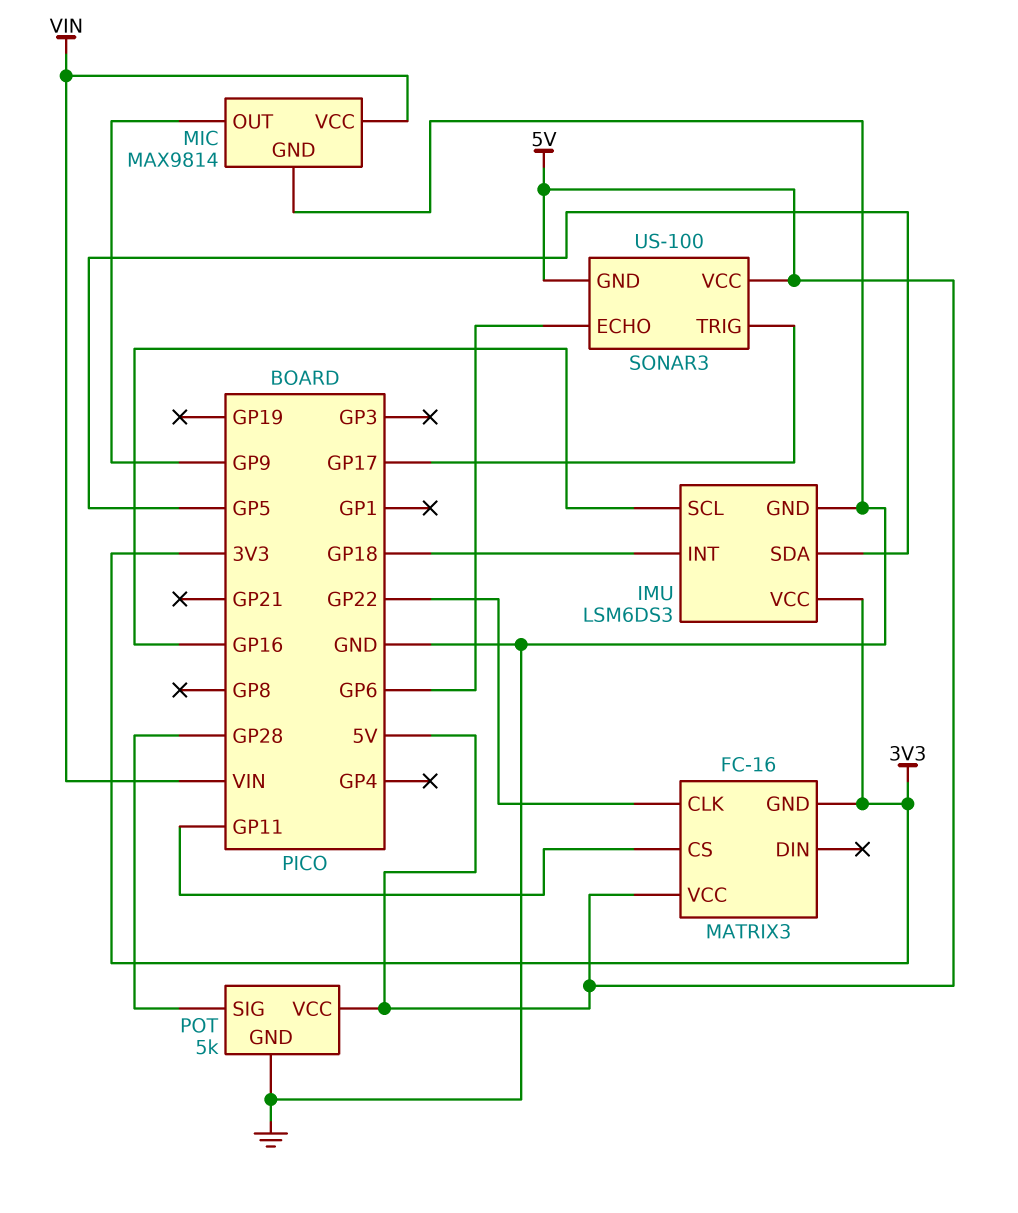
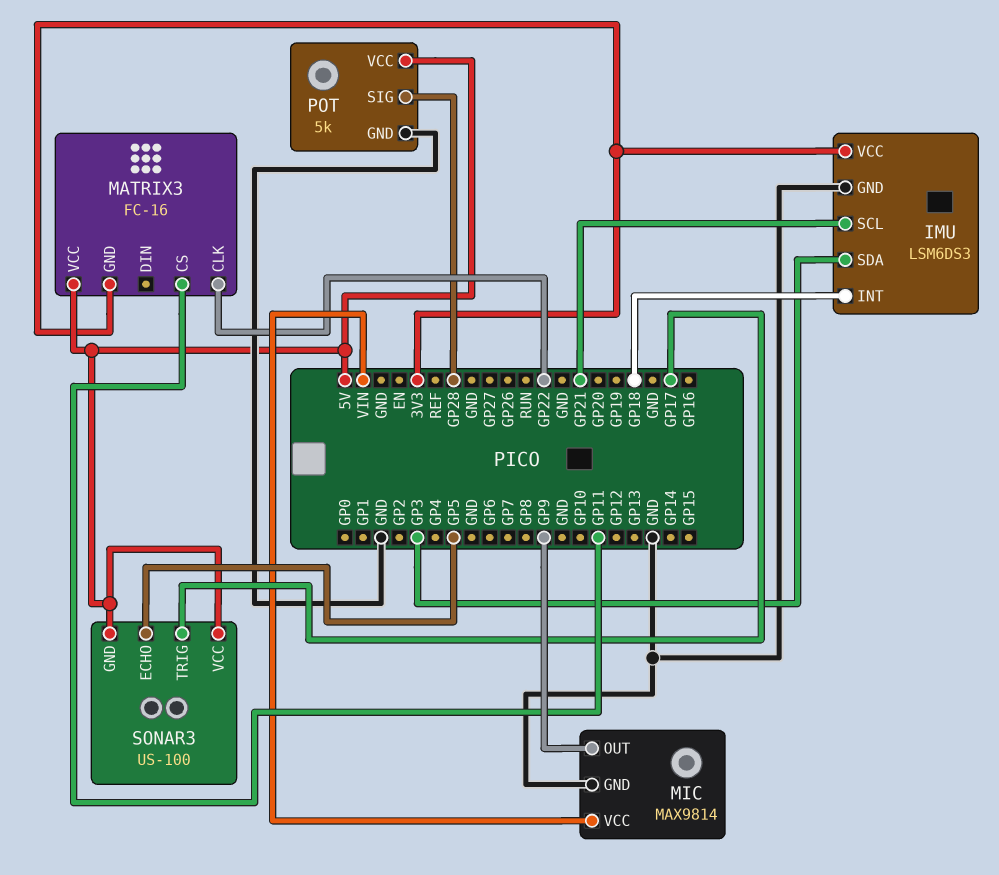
IMU pin SCL: GP16 -> GP21
IMU pin SDA: GP5 -> GP3
SONAR3 pin ECHO: GP6 -> GP5

